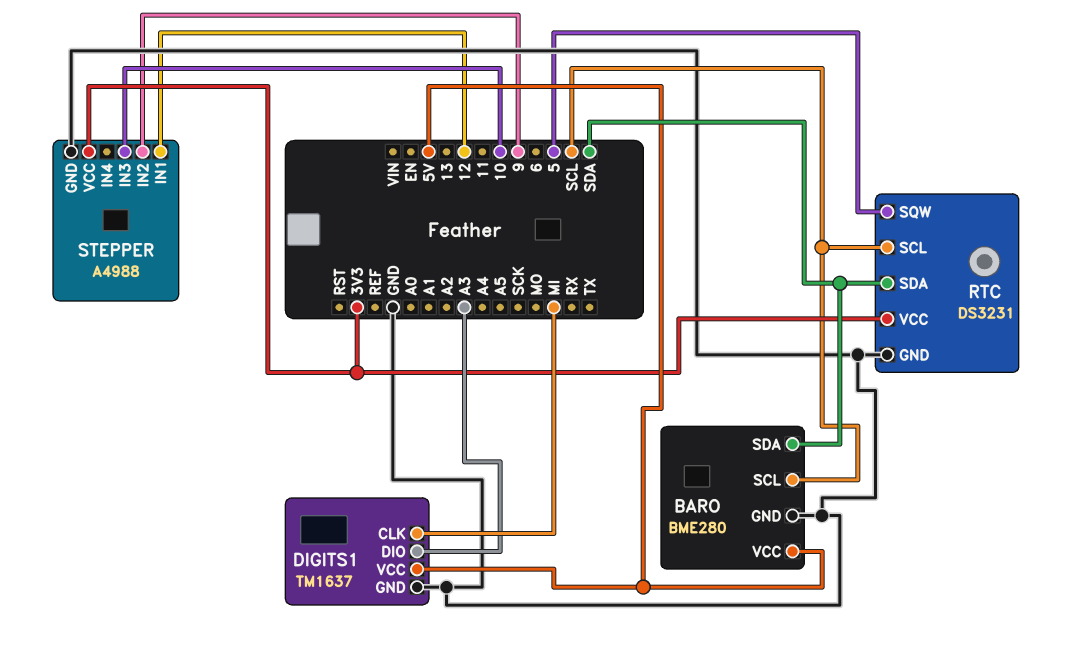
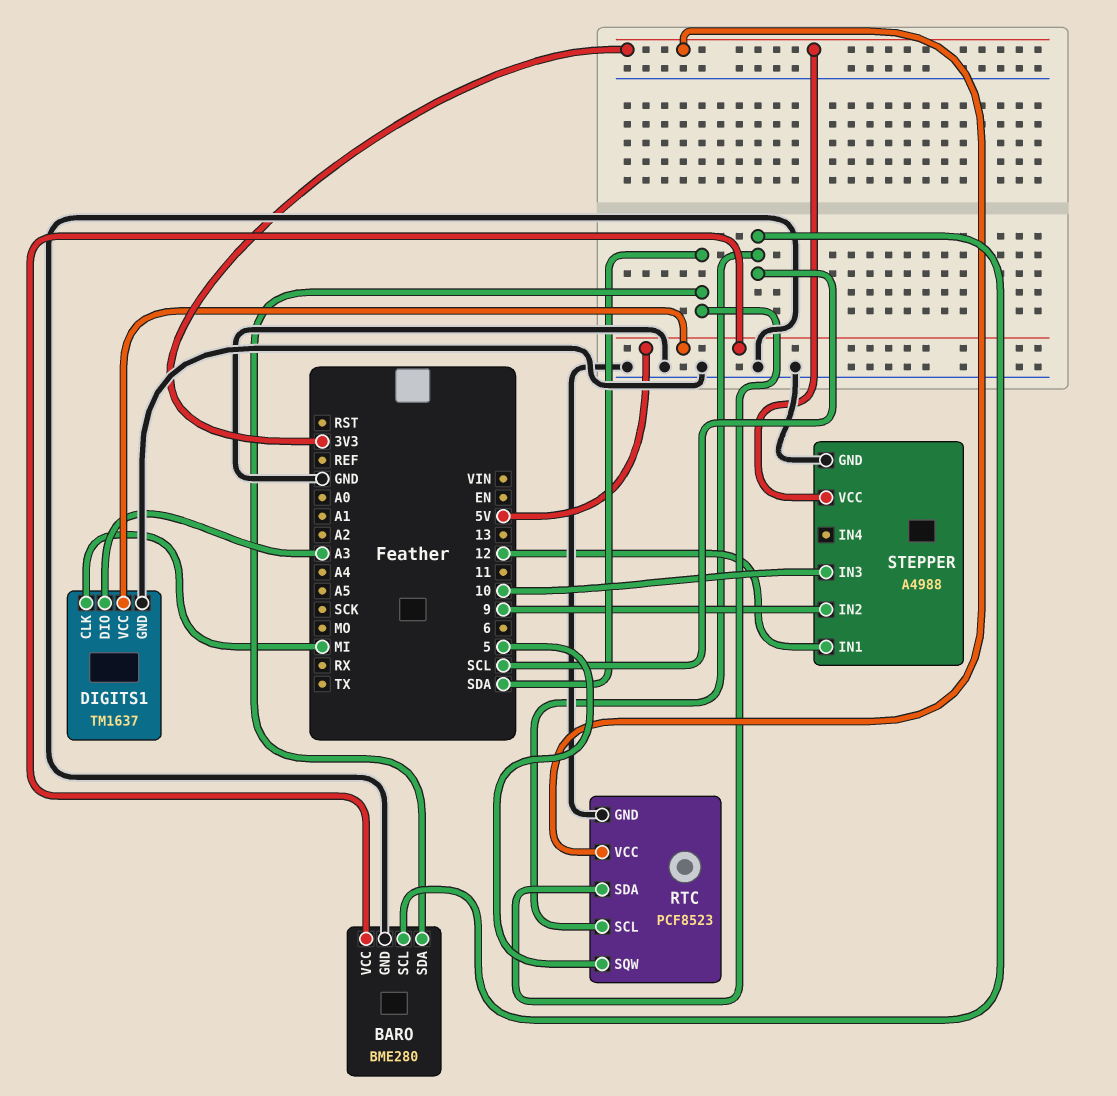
RTC: DS3231 -> PCF8523

